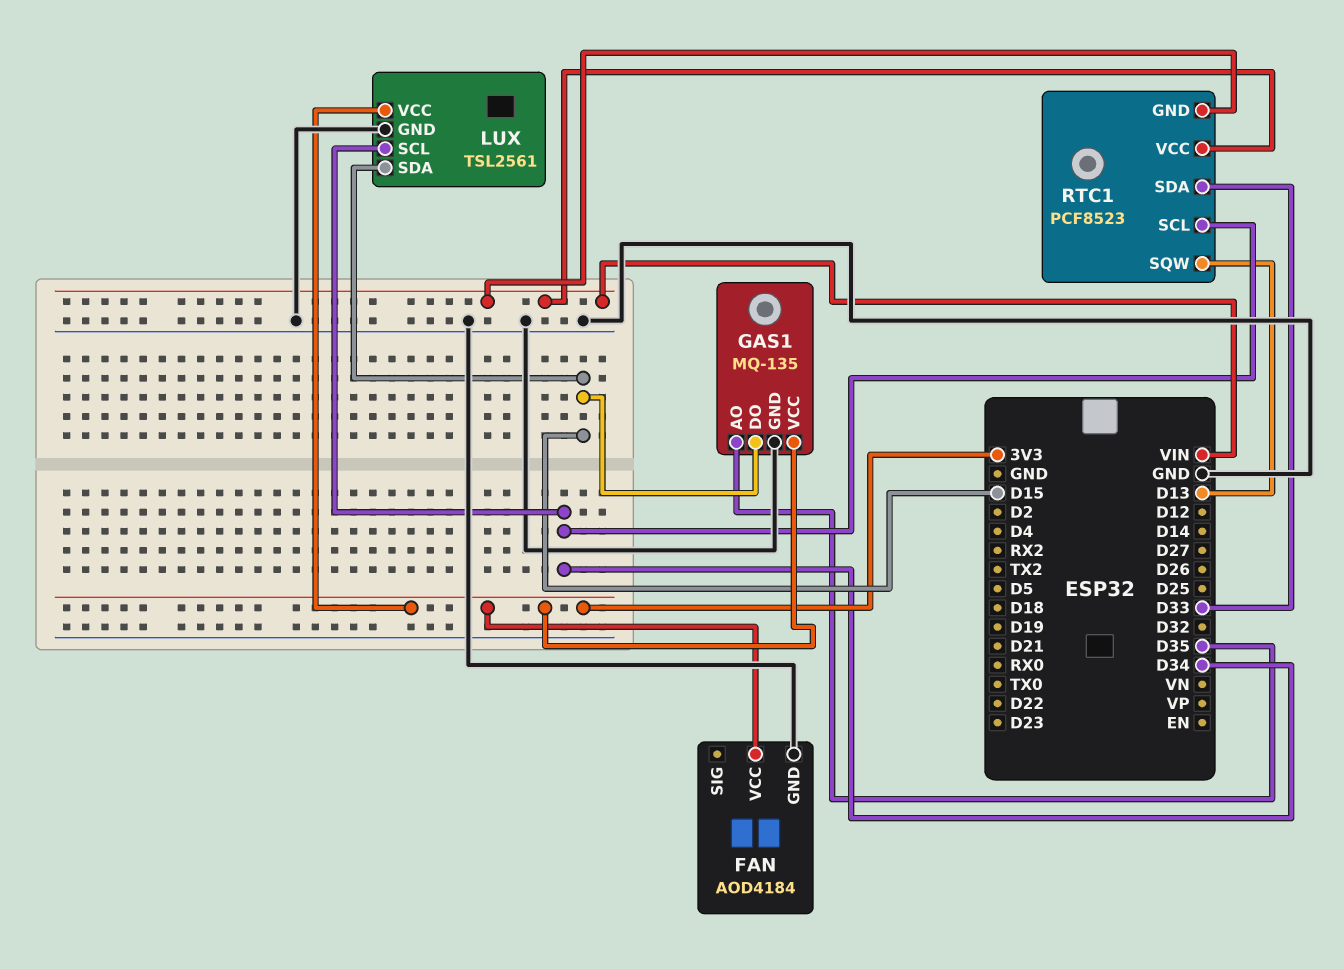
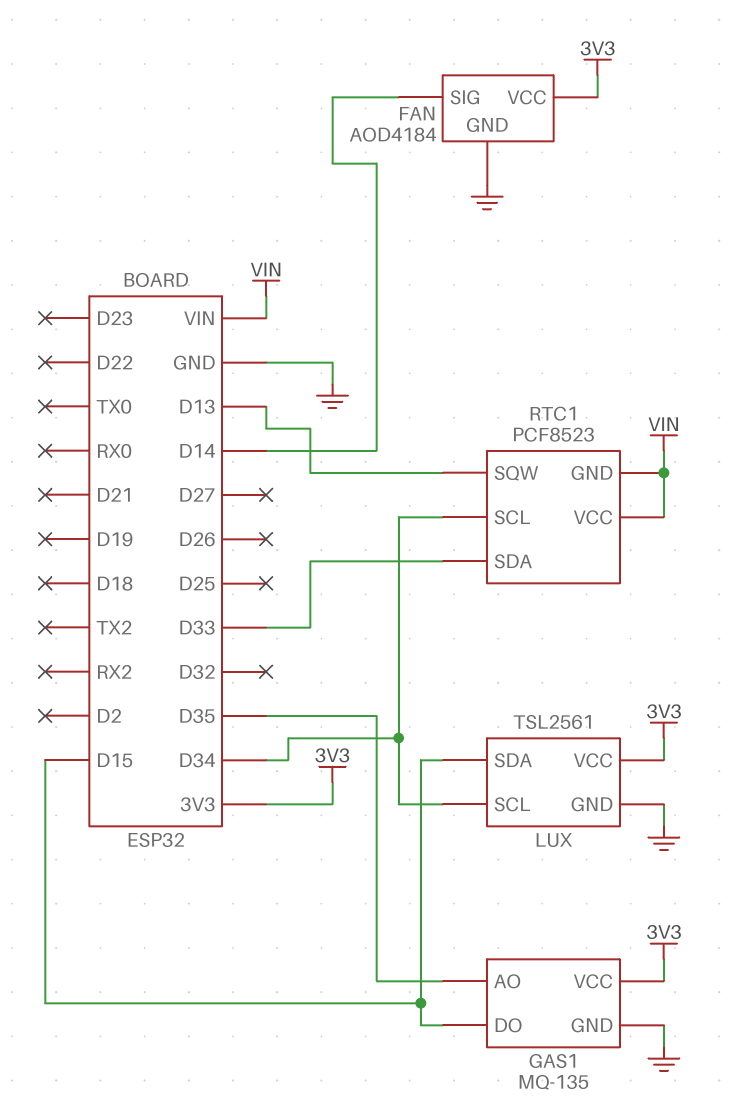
FAN pin SIG: none -> D14

